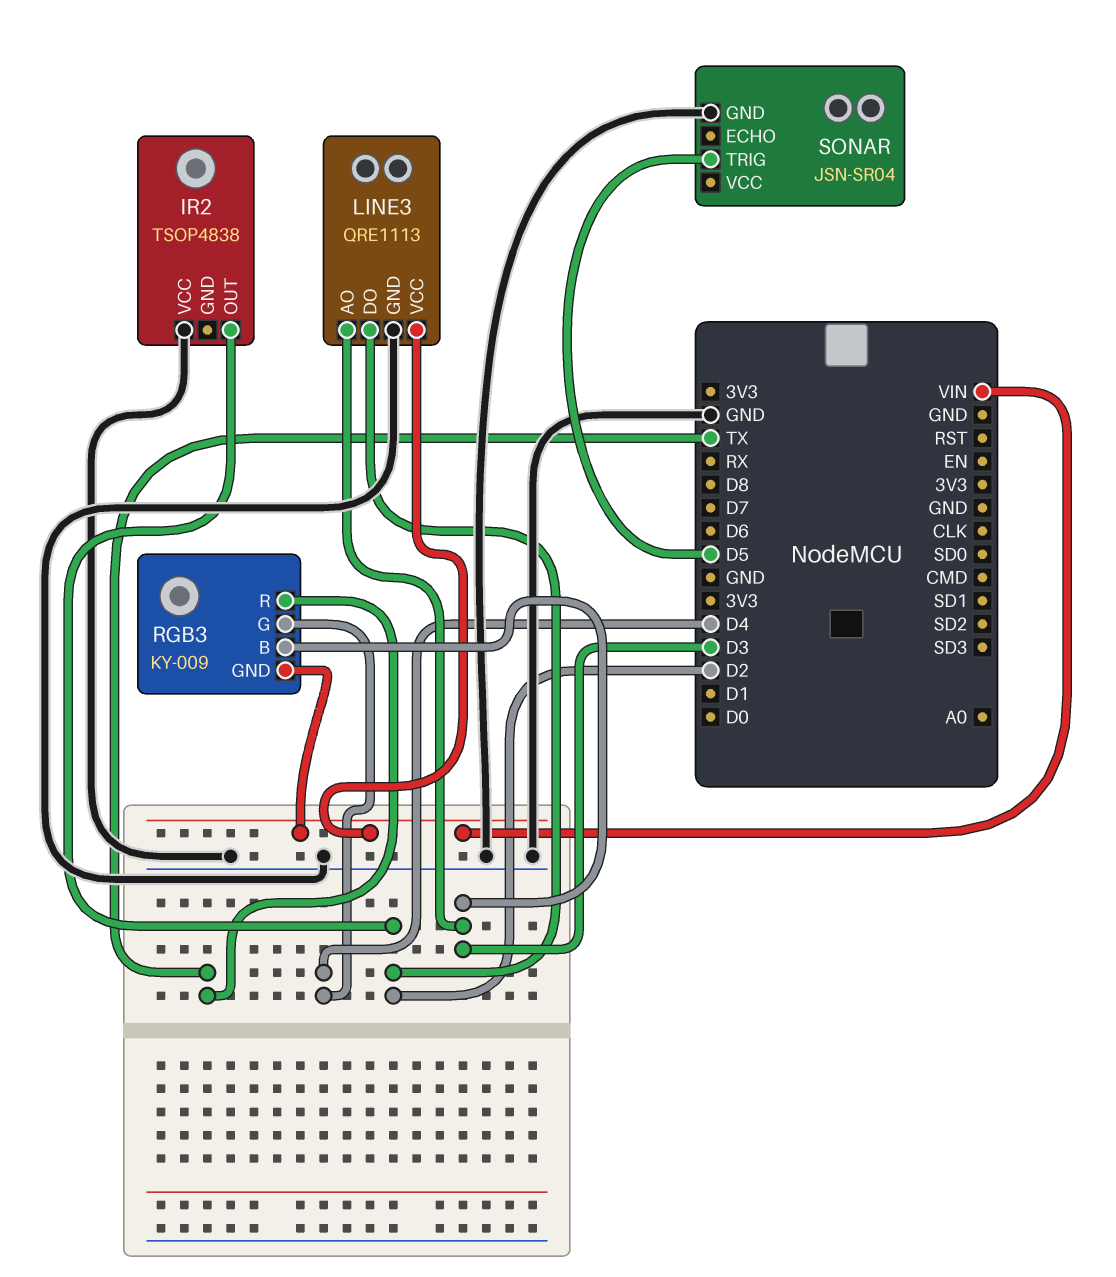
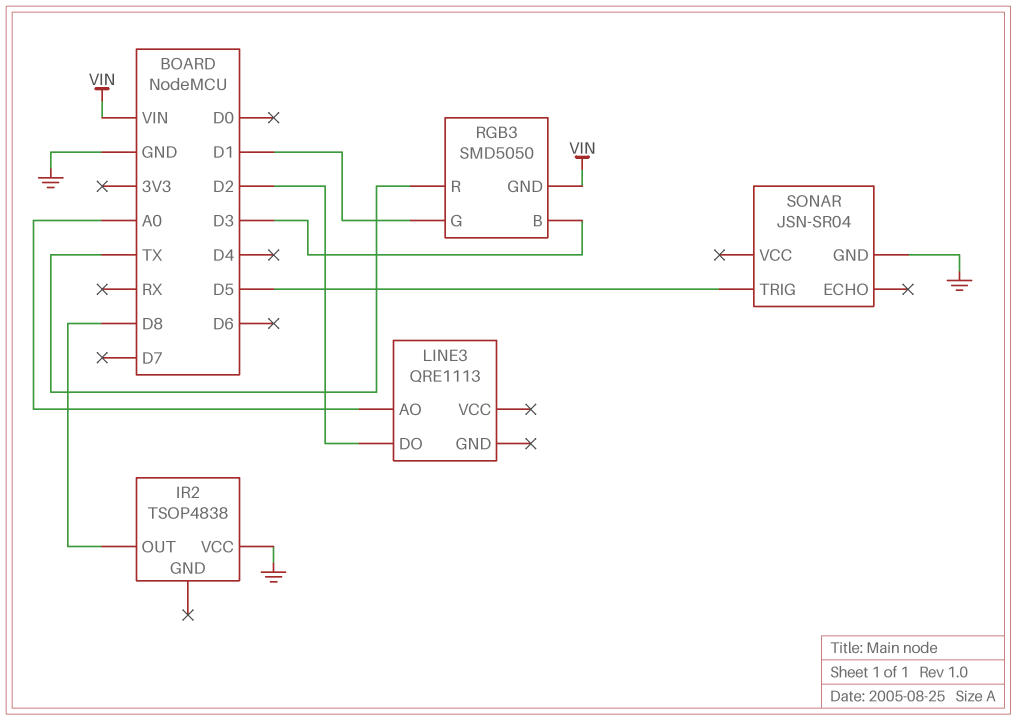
IR2 pin OUT: D2 -> D8
LINE3 pin AO: D3 -> A0
LINE3 pin GND: GND -> none
LINE3 pin VCC: VIN -> none
RGB3: KY-009 -> SMD5050
RGB3 pin G: D4 -> D1

